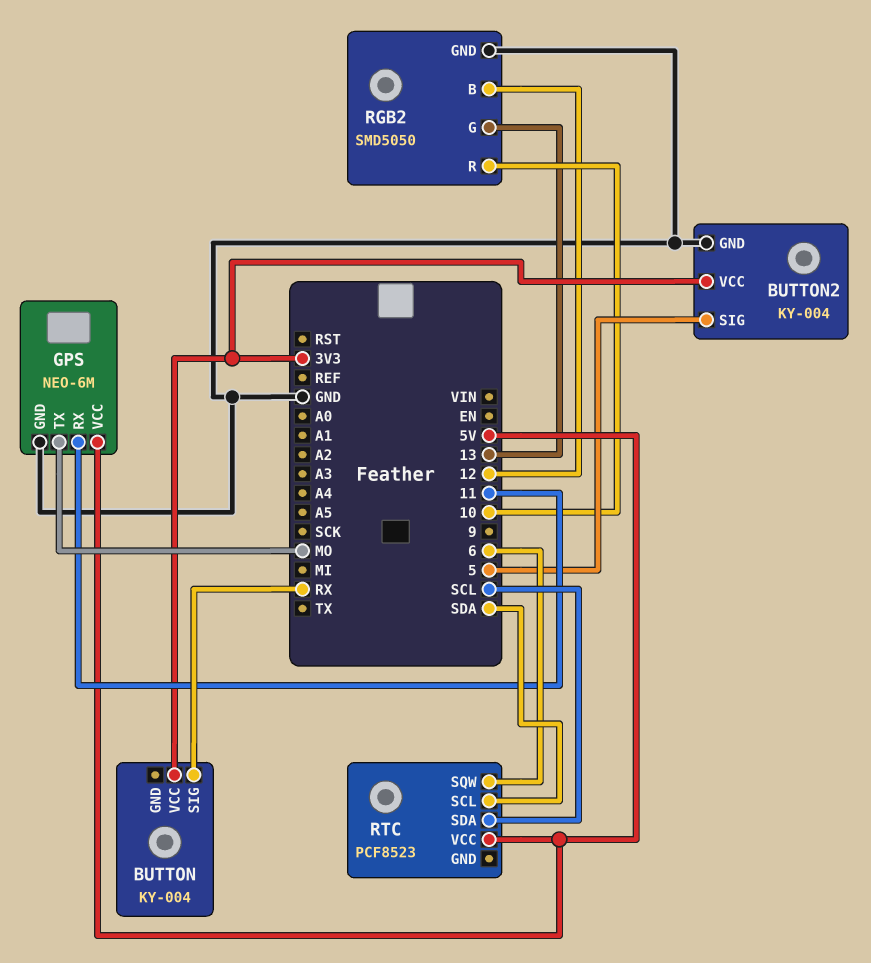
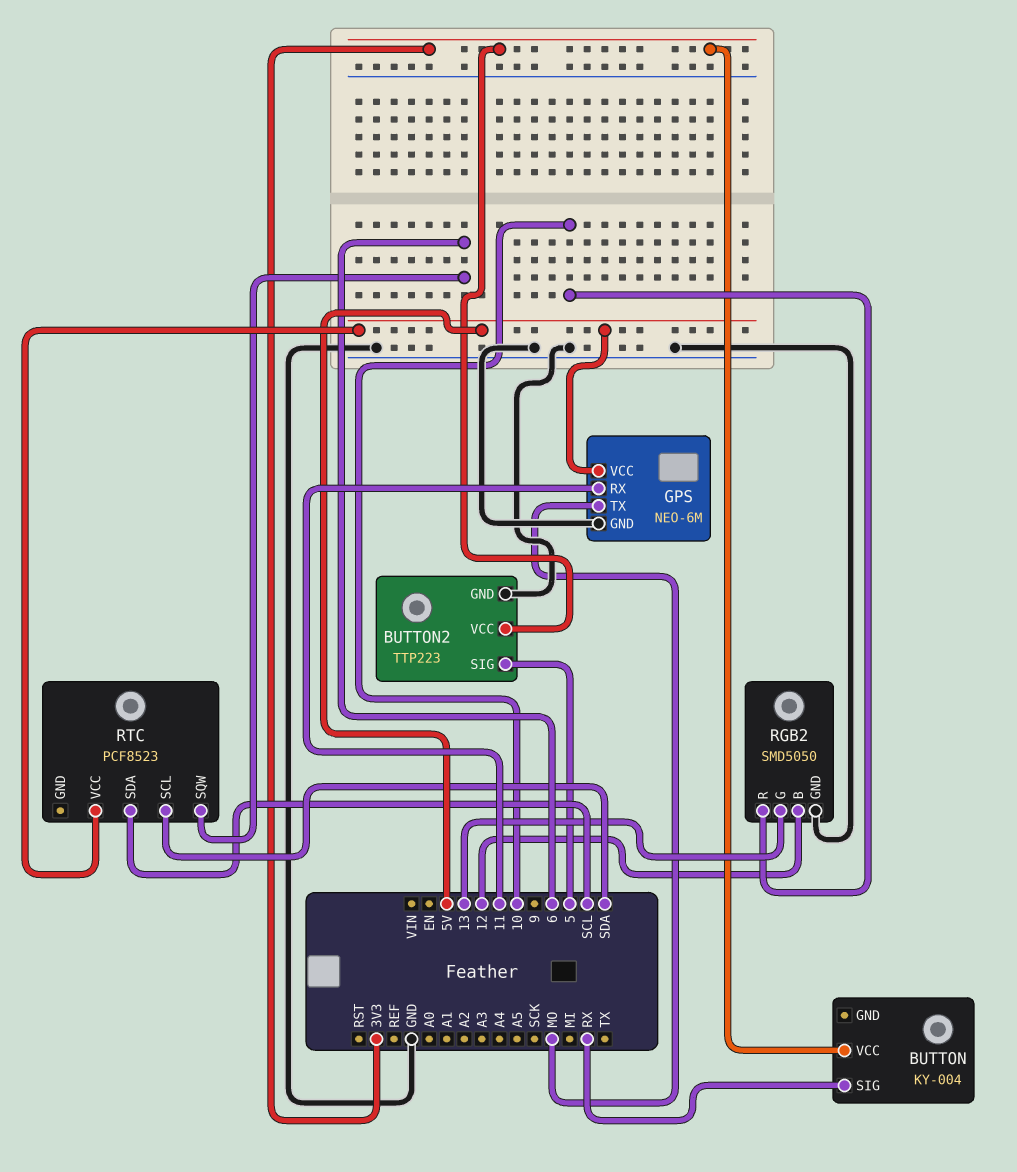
BUTTON2: KY-004 -> TTP223

